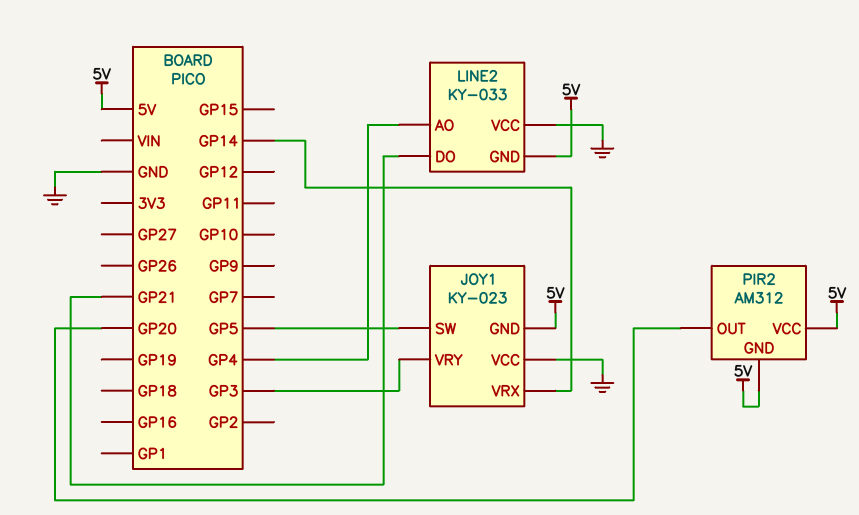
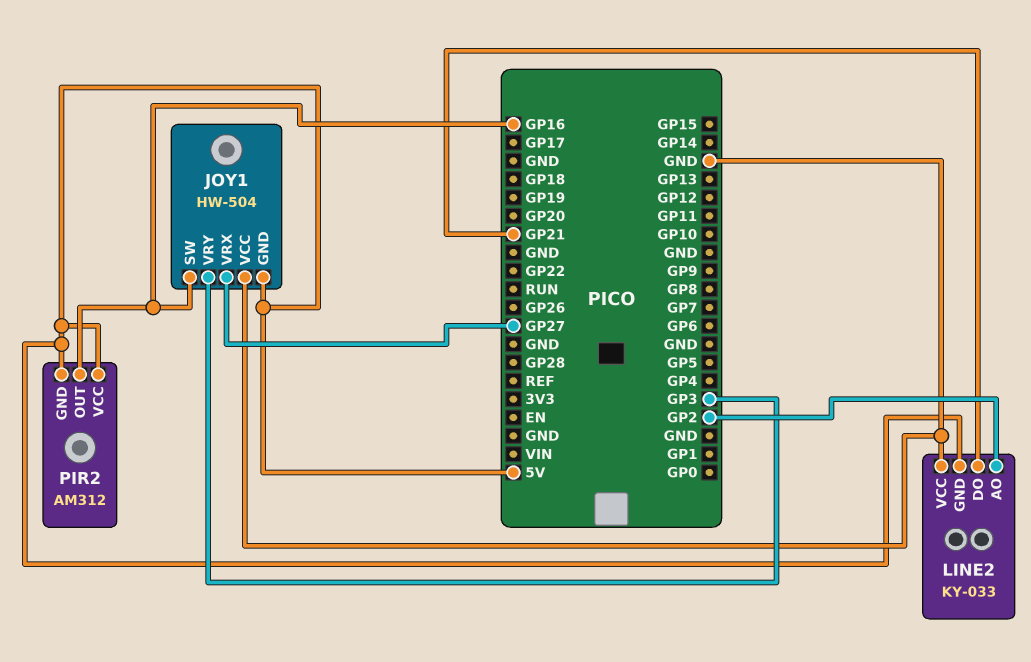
JOY1: KY-023 -> HW-504
JOY1 pin SW: GP5 -> GP16
JOY1 pin VRX: GP14 -> GP27
LINE2 pin AO: GP4 -> GP2
PIR2 pin OUT: GP20 -> GP16

